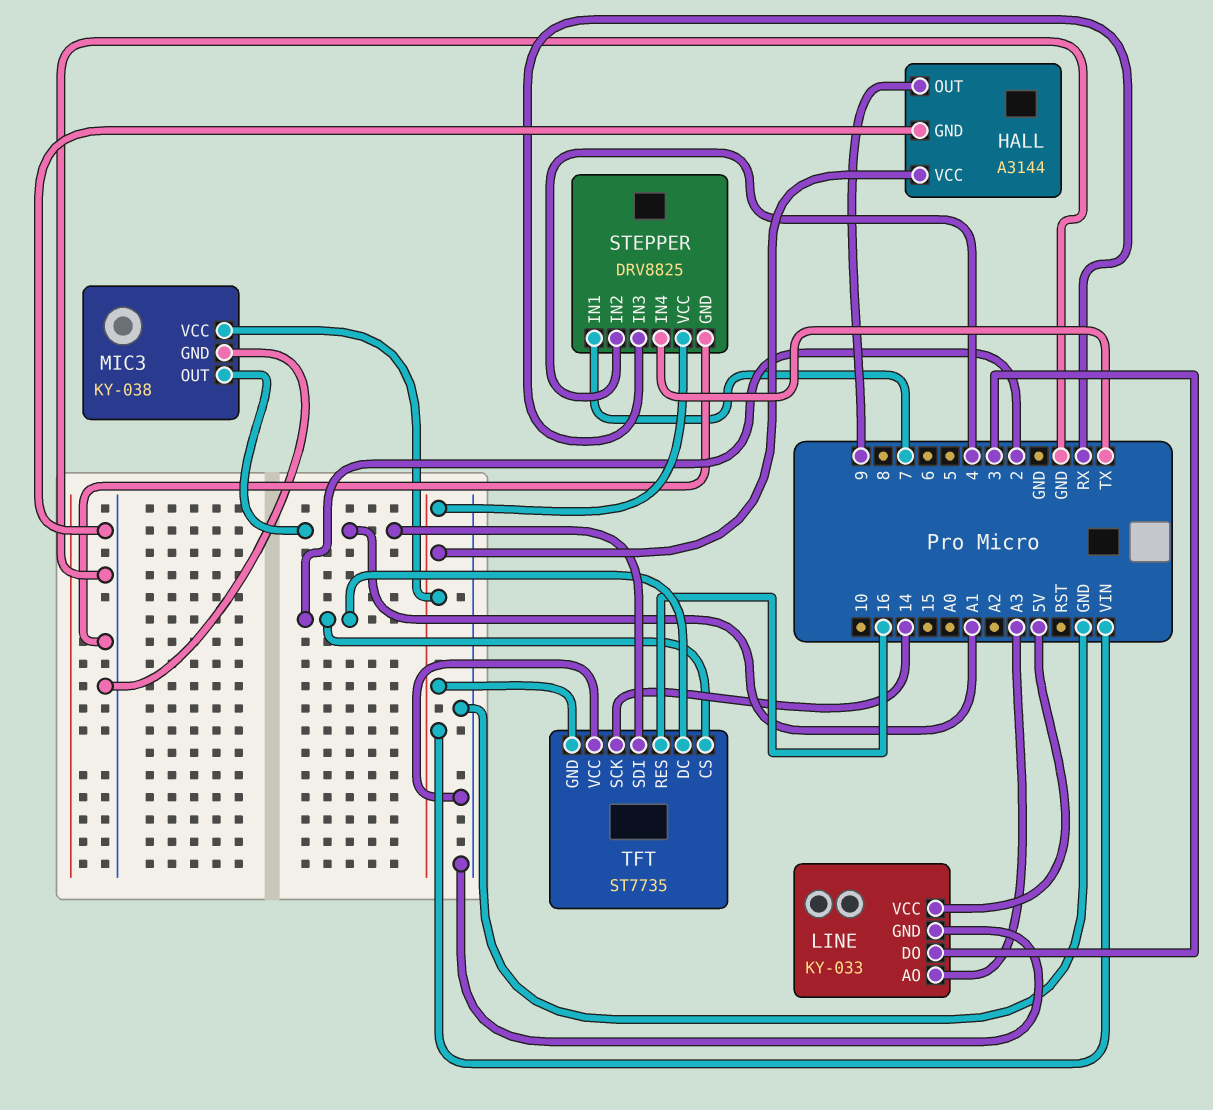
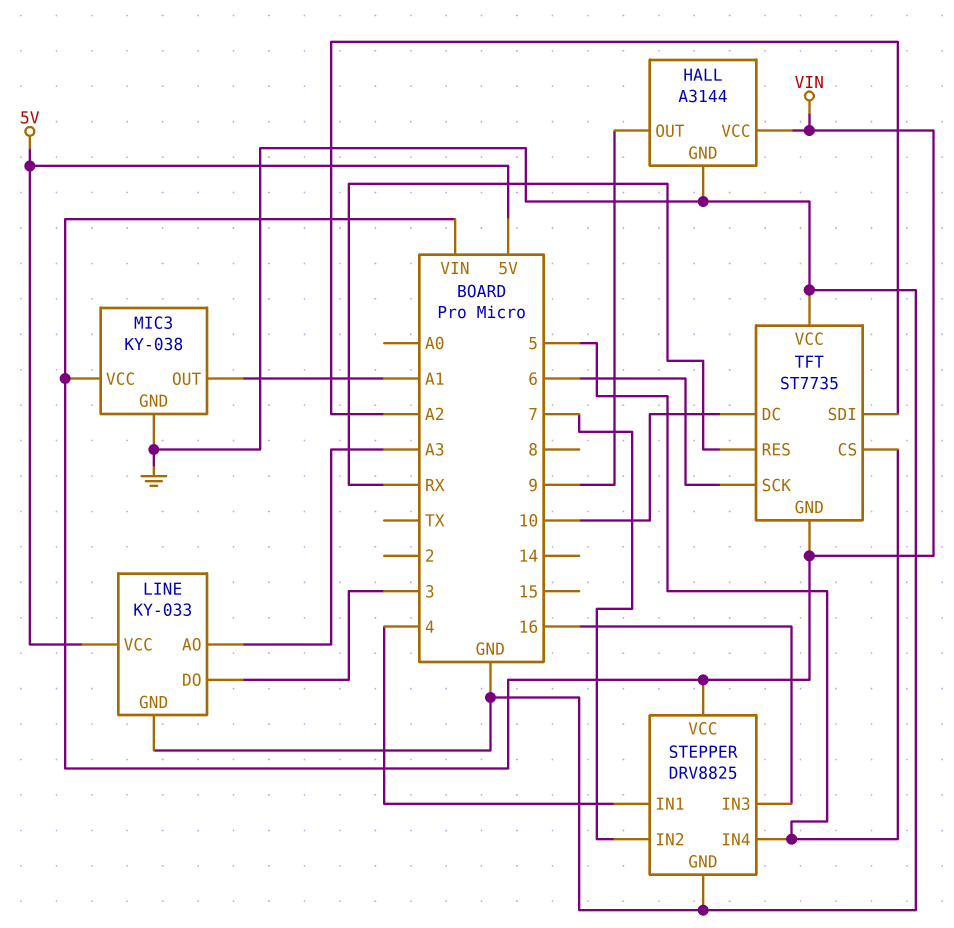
STEPPER pin IN1: 7 -> 4
STEPPER pin IN2: 4 -> 7
STEPPER pin IN3: RX -> 16
STEPPER pin IN4: TX -> 5
TFT pin CS: 2 -> 5
TFT pin DC: 2 -> 10
TFT pin RES: 16 -> RX
TFT pin SCK: 14 -> 6
TFT pin SDI: A1 -> A2

